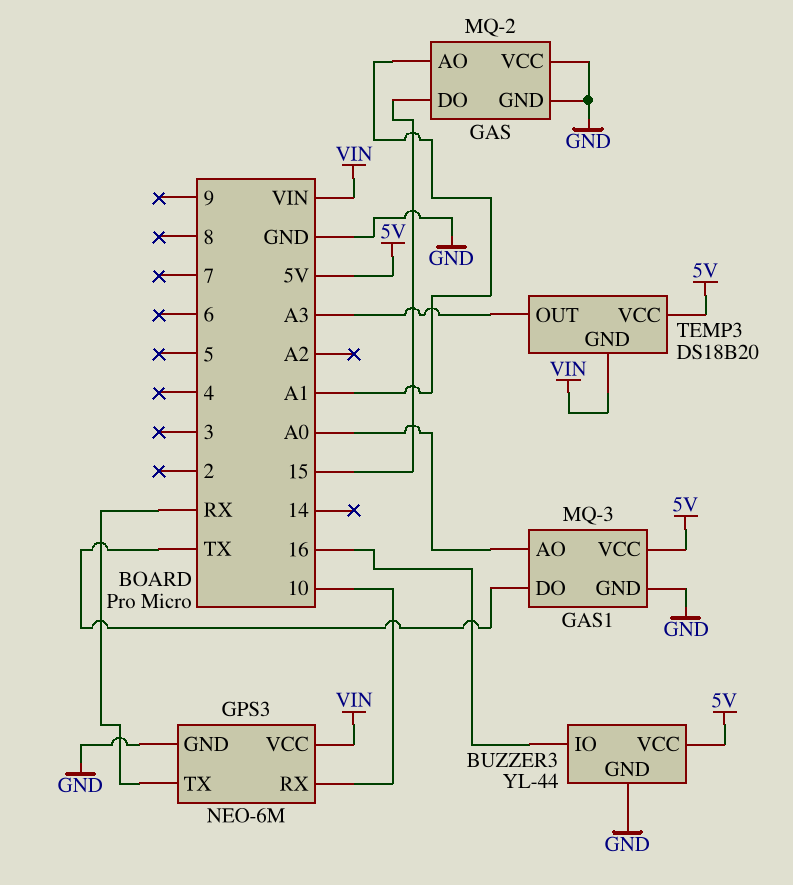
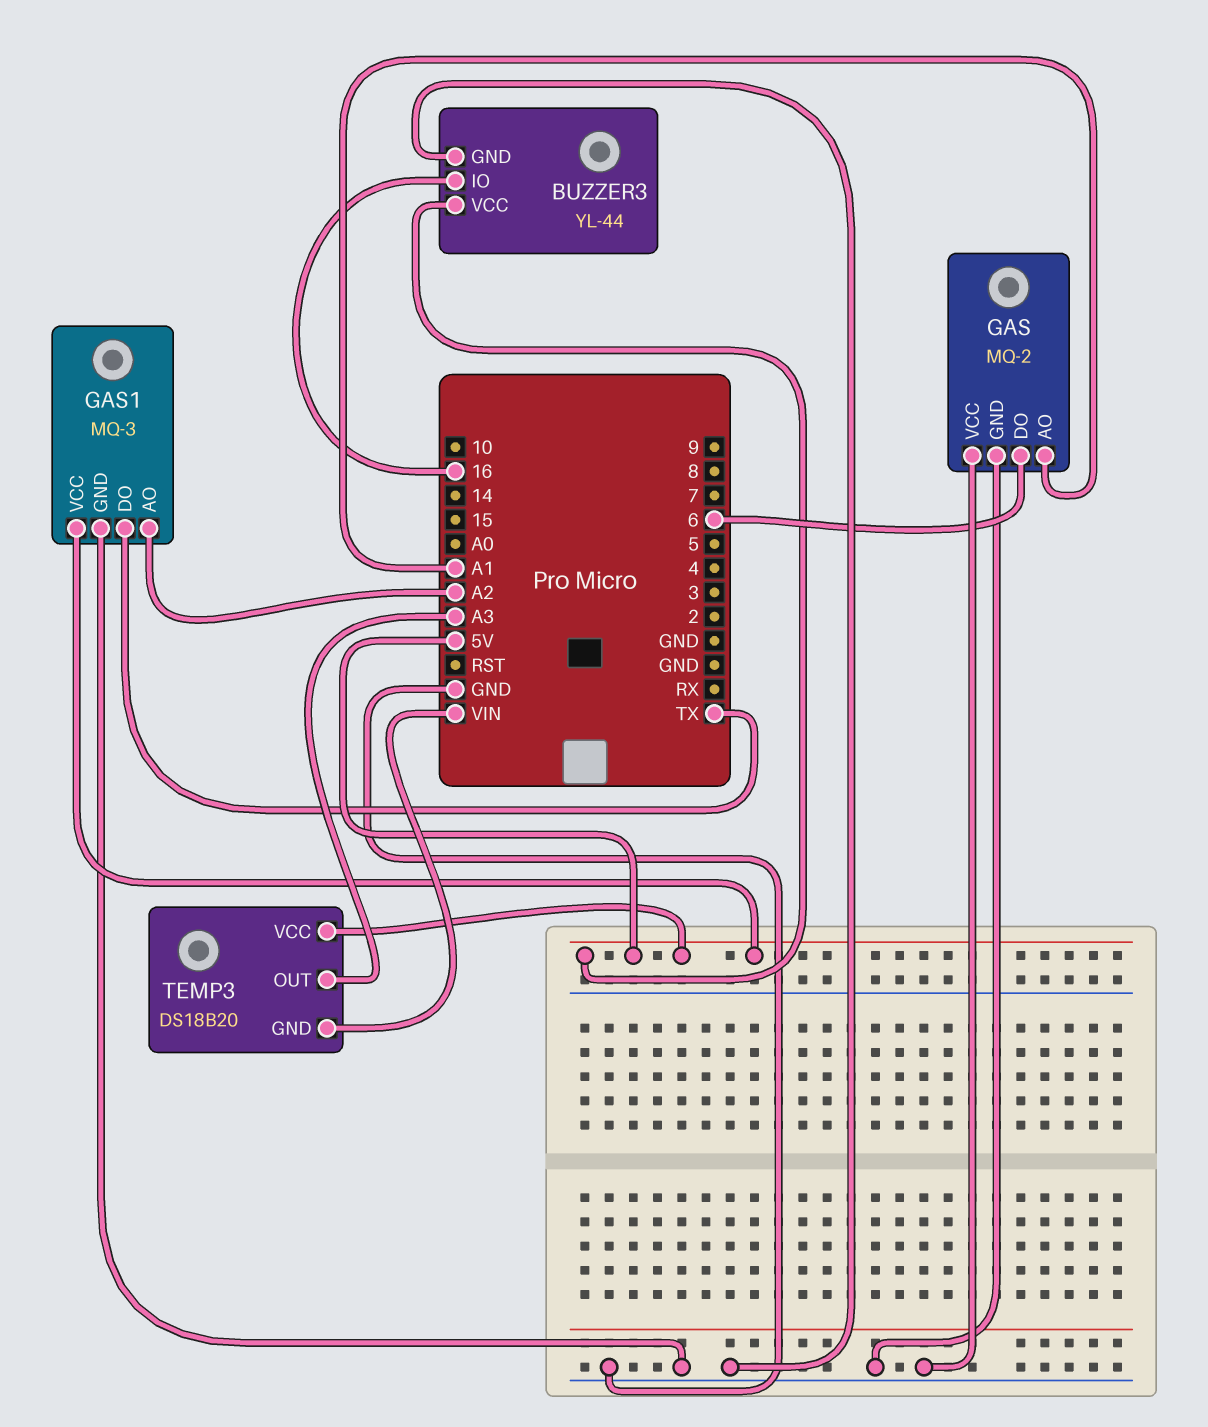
GAS pin DO: 15 -> 6
GAS1 pin AO: A0 -> A2
GPS3: NEO-6M -> none
GPS3 pin GND: GND -> none
GPS3 pin RX: 10 -> none
GPS3 pin TX: RX -> none
GPS3 pin VCC: VIN -> none

